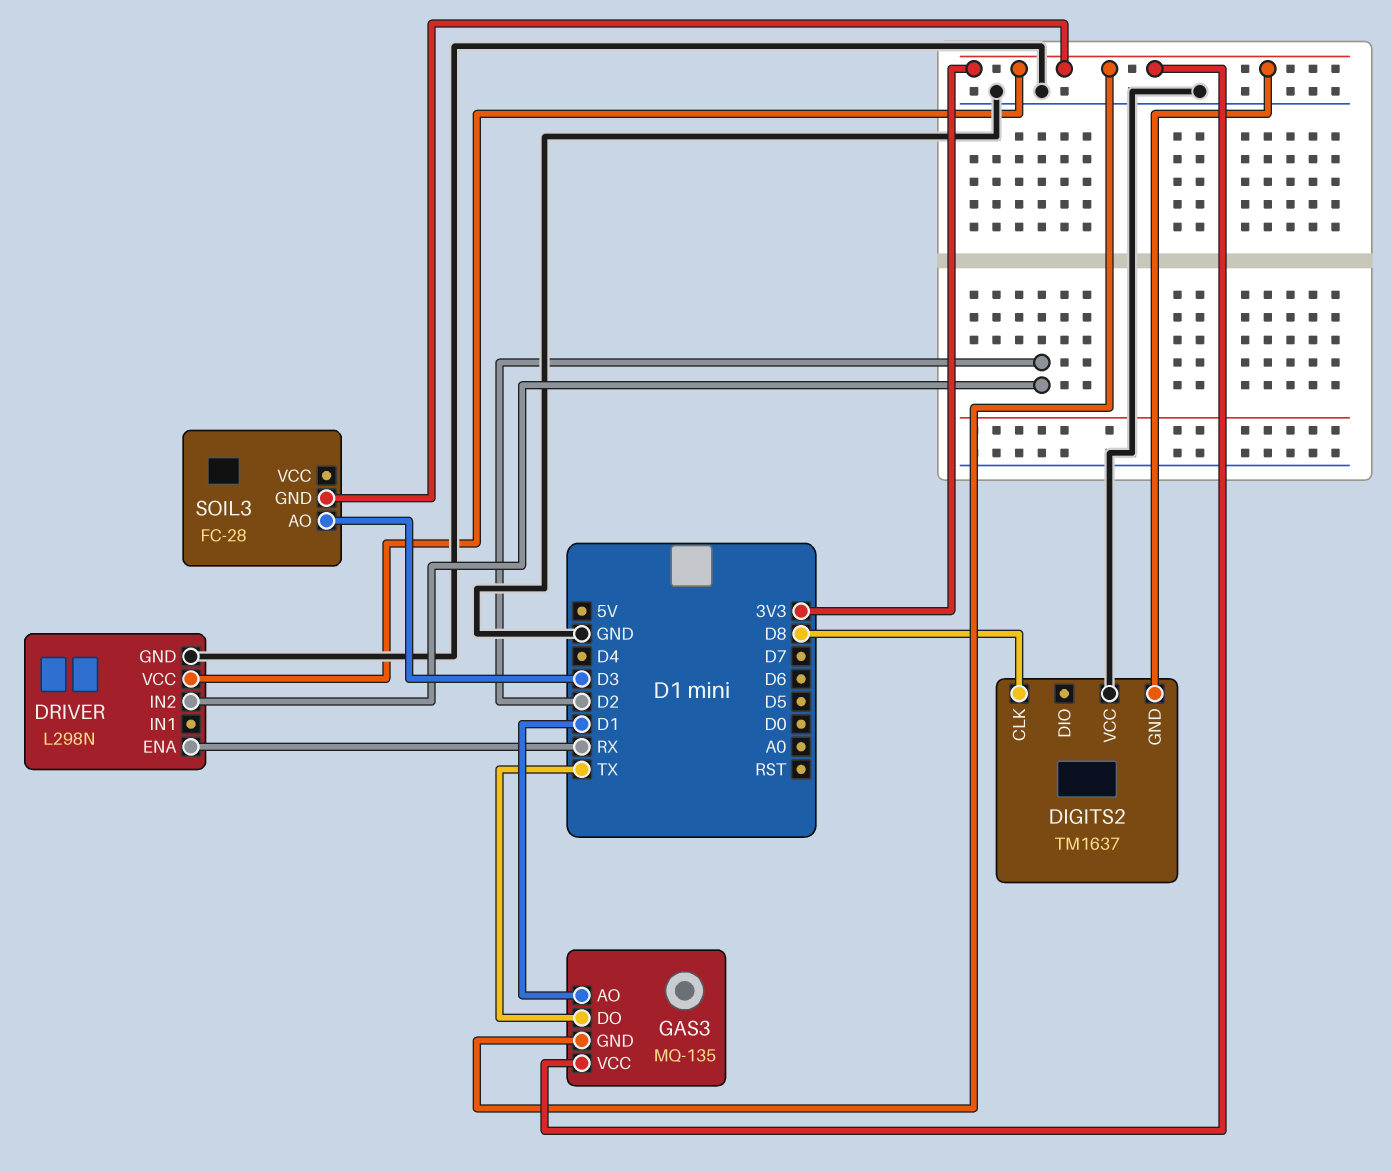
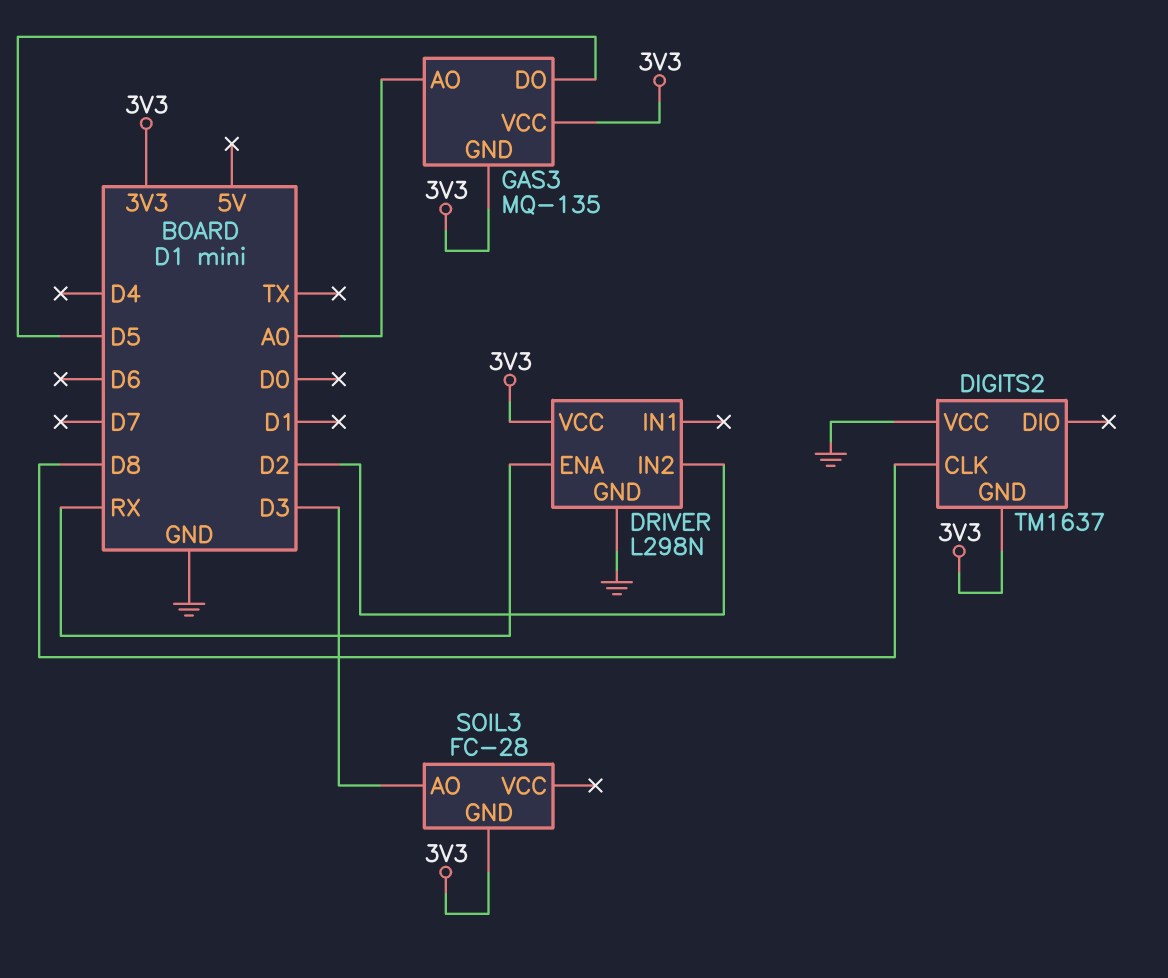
GAS3 pin AO: D1 -> A0
GAS3 pin DO: TX -> D5

